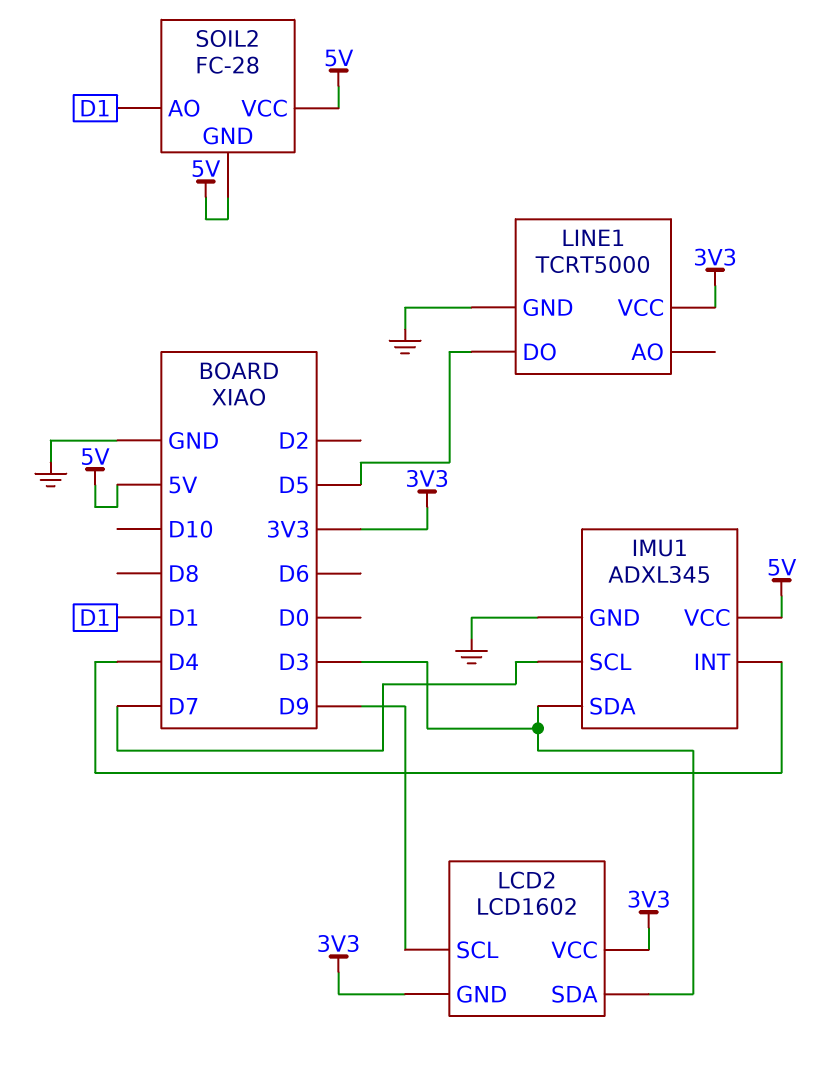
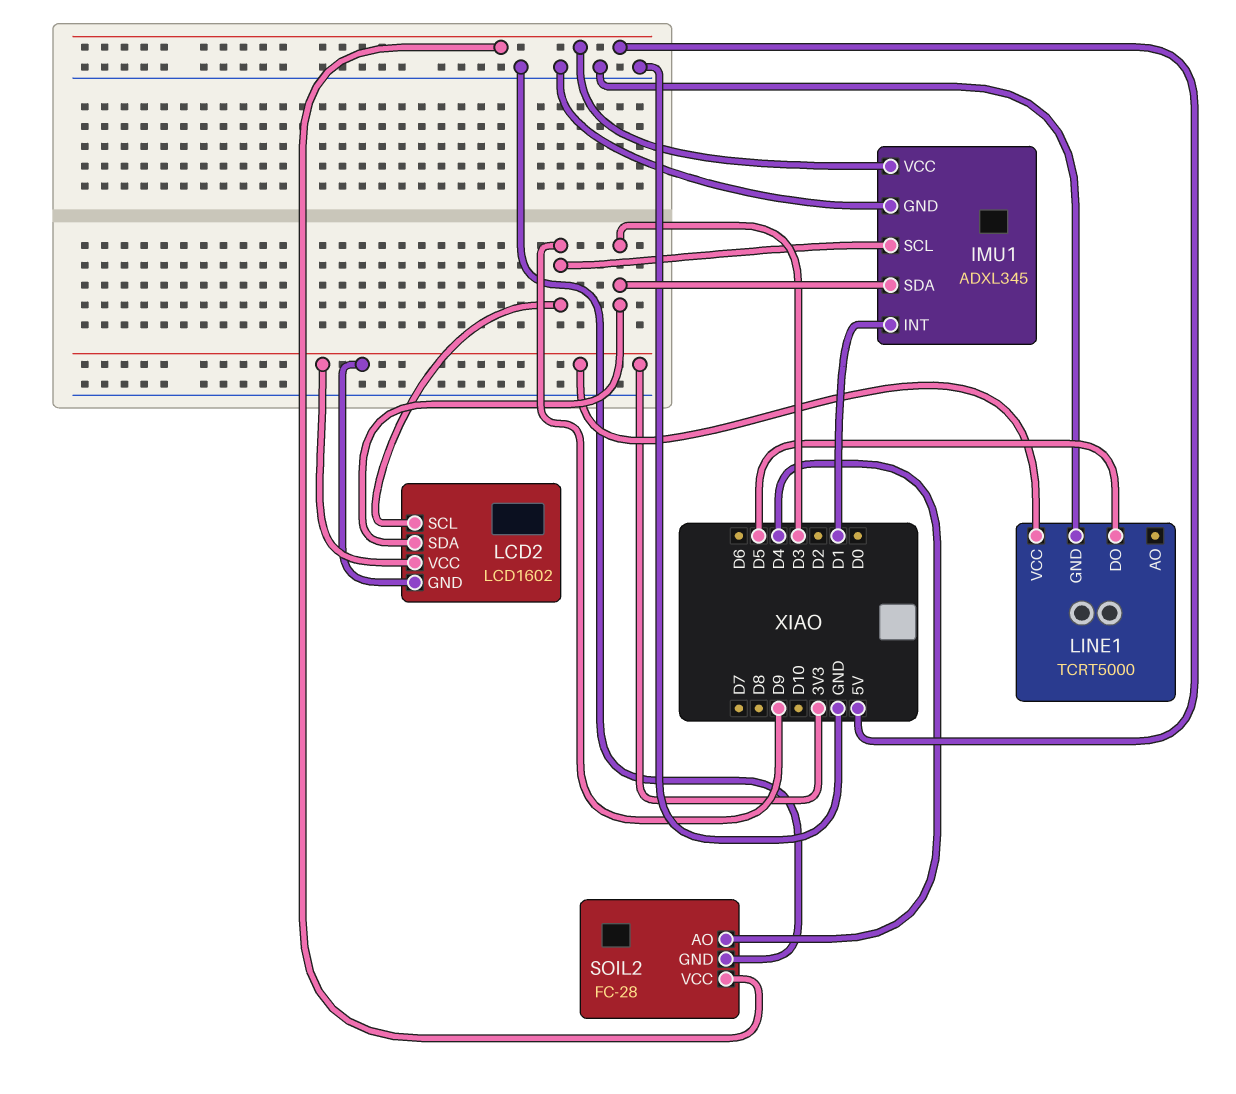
IMU1 pin INT: D4 -> D1
IMU1 pin SCL: D7 -> D9
SOIL2 pin AO: D1 -> D4
SOIL2 pin GND: 5V -> GND

